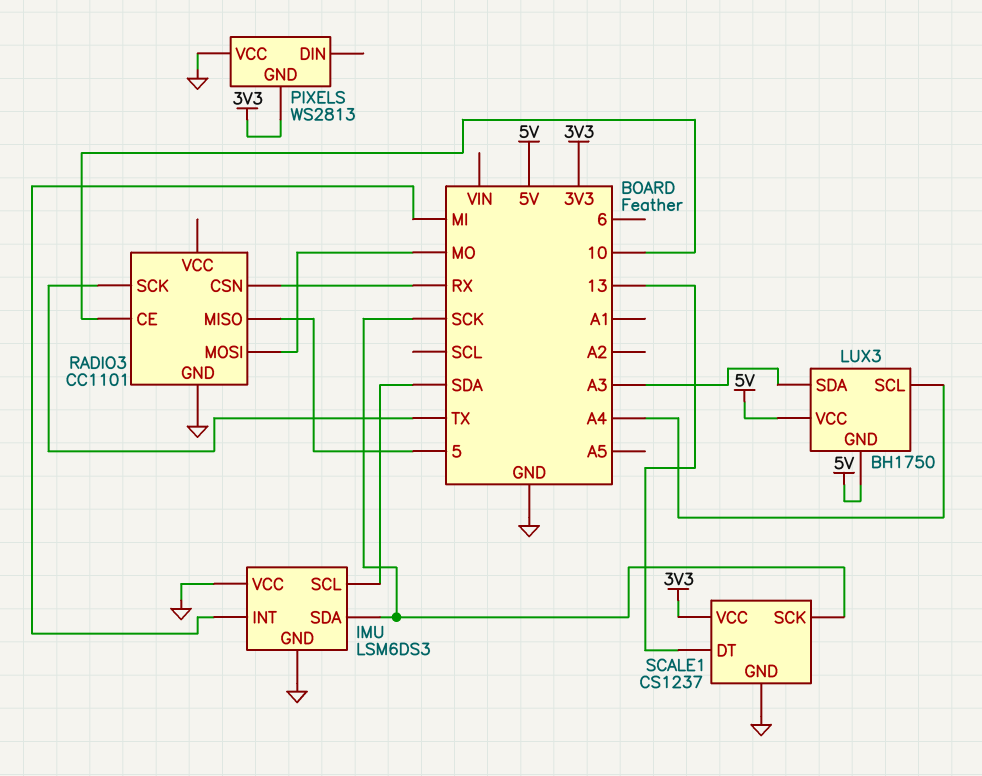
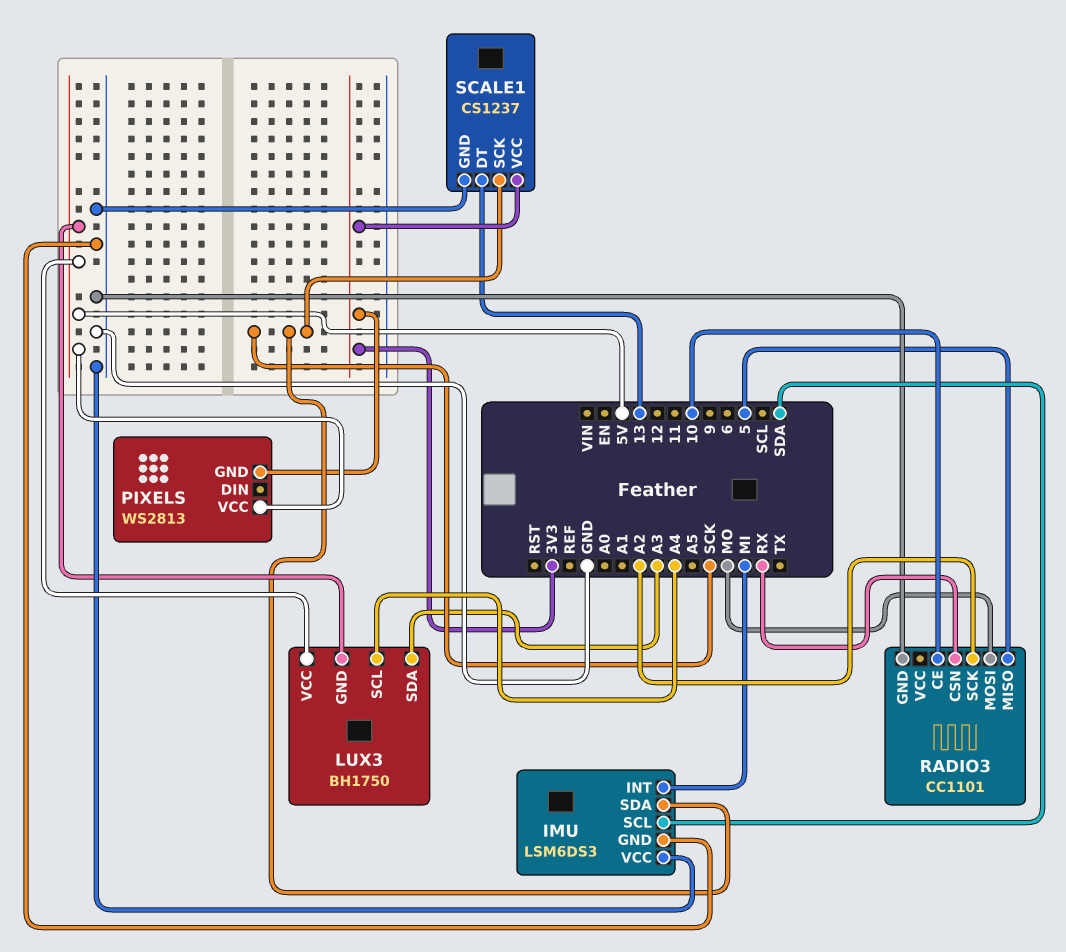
PIXELS pin VCC: GND -> 5V
RADIO3 pin SCK: TX -> A2

